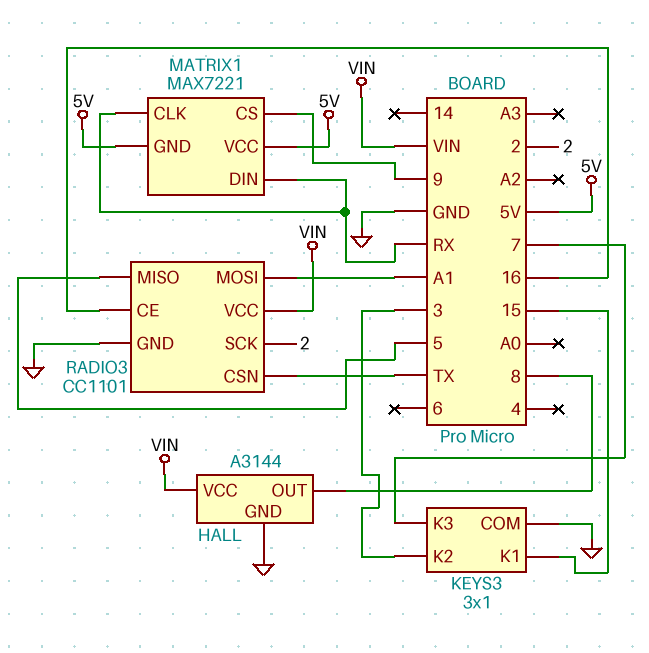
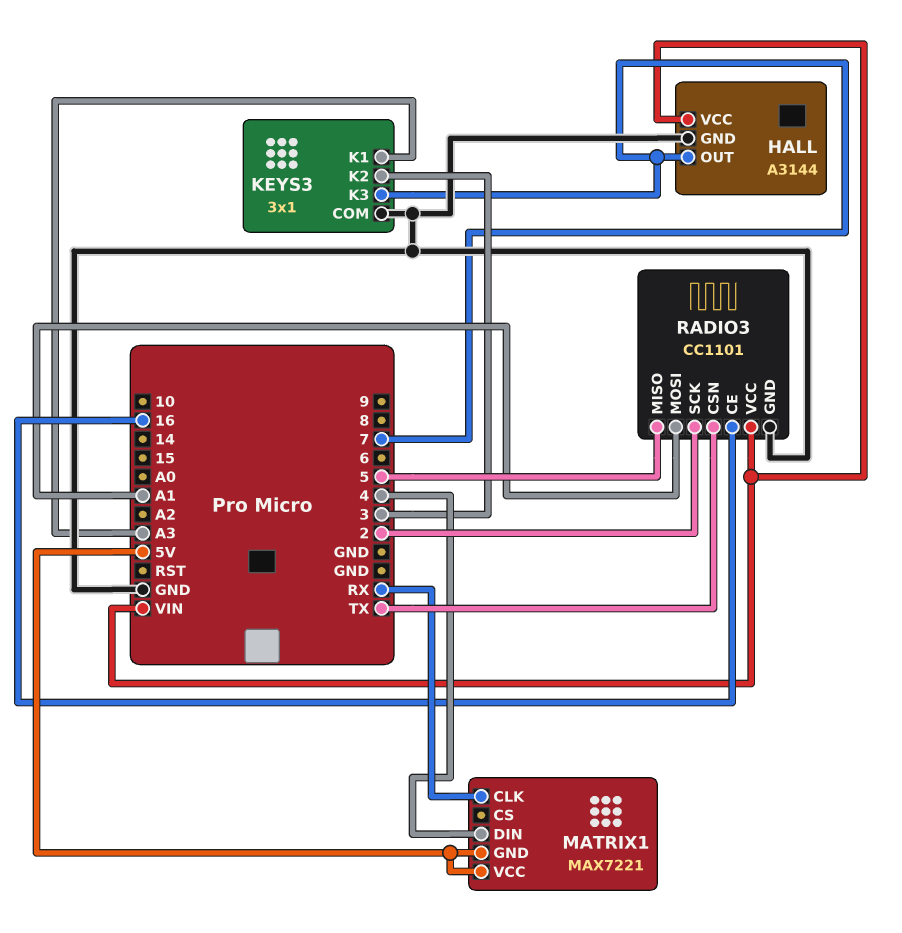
HALL pin OUT: 8 -> 7
KEYS3 pin K1: 15 -> A3
MATRIX1 pin CS: 9 -> none
MATRIX1 pin DIN: RX -> 4

